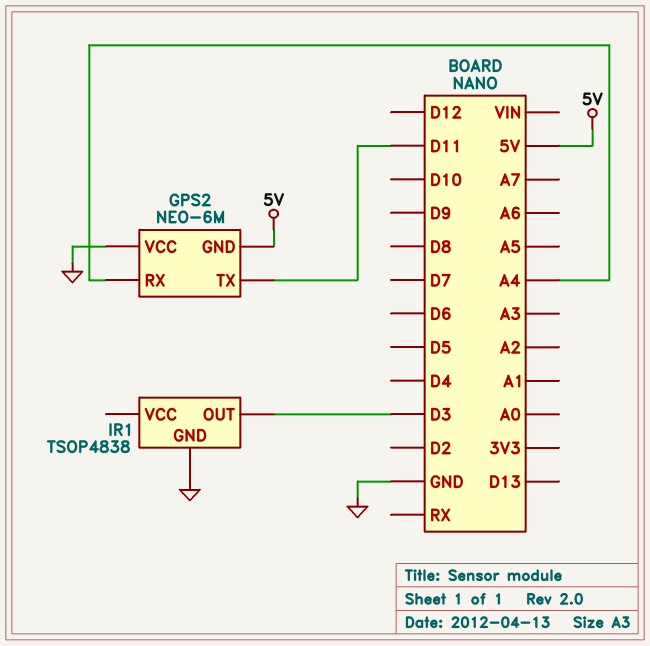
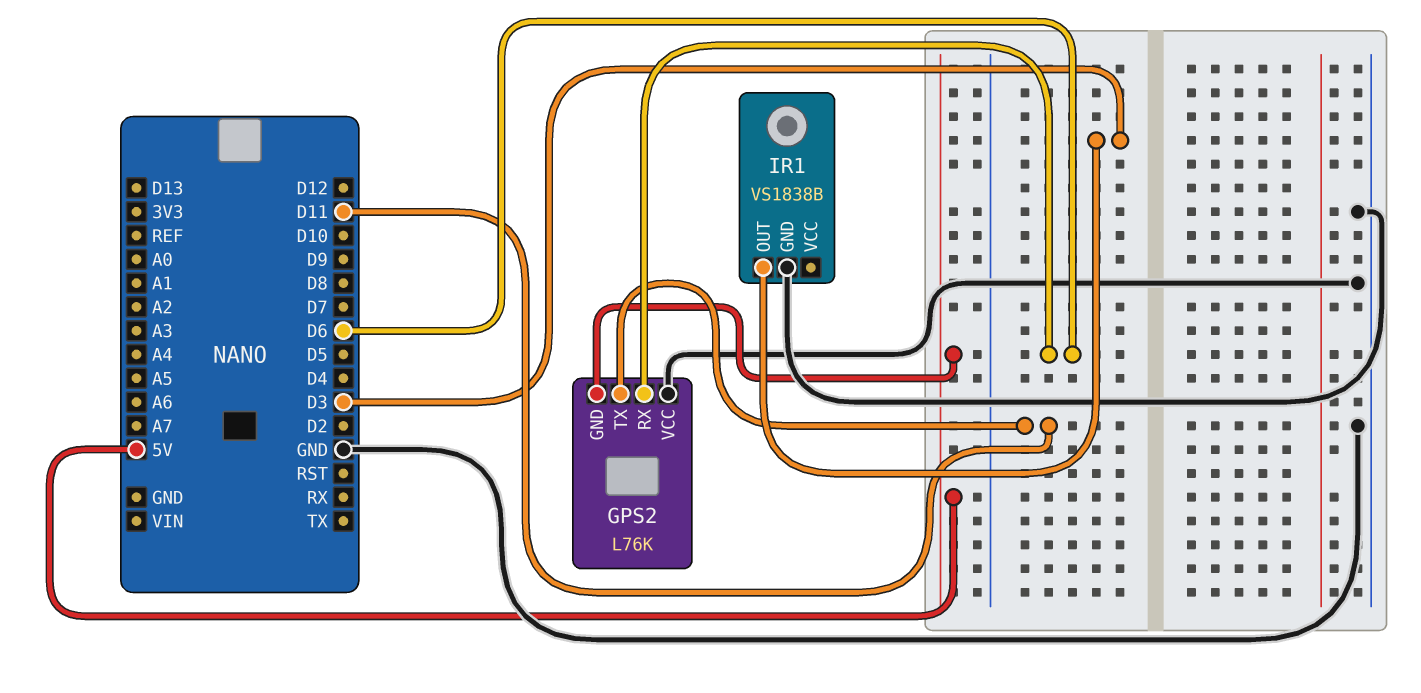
GPS2: NEO-6M -> L76K
GPS2 pin RX: A4 -> D6
IR1: TSOP4838 -> VS1838B

